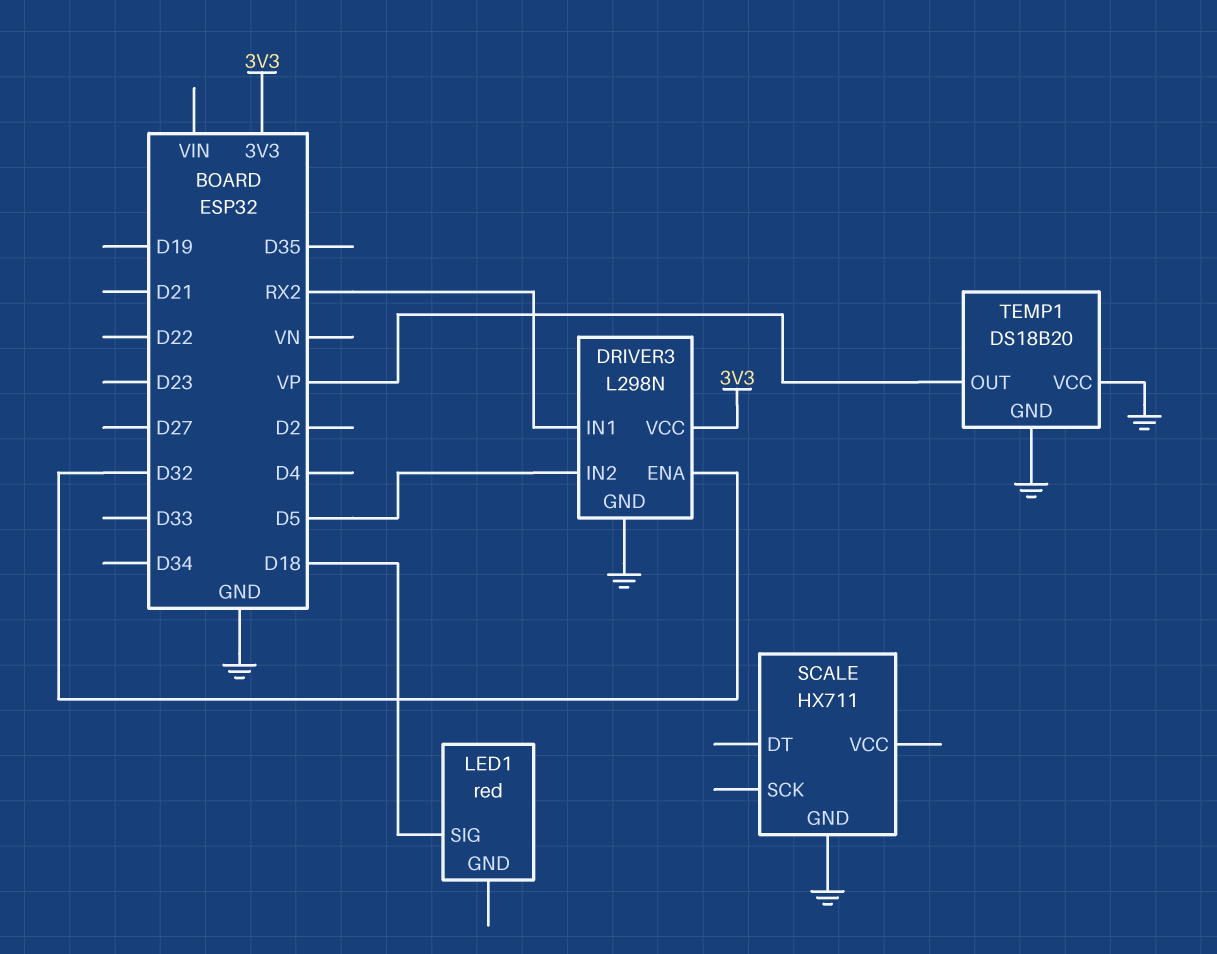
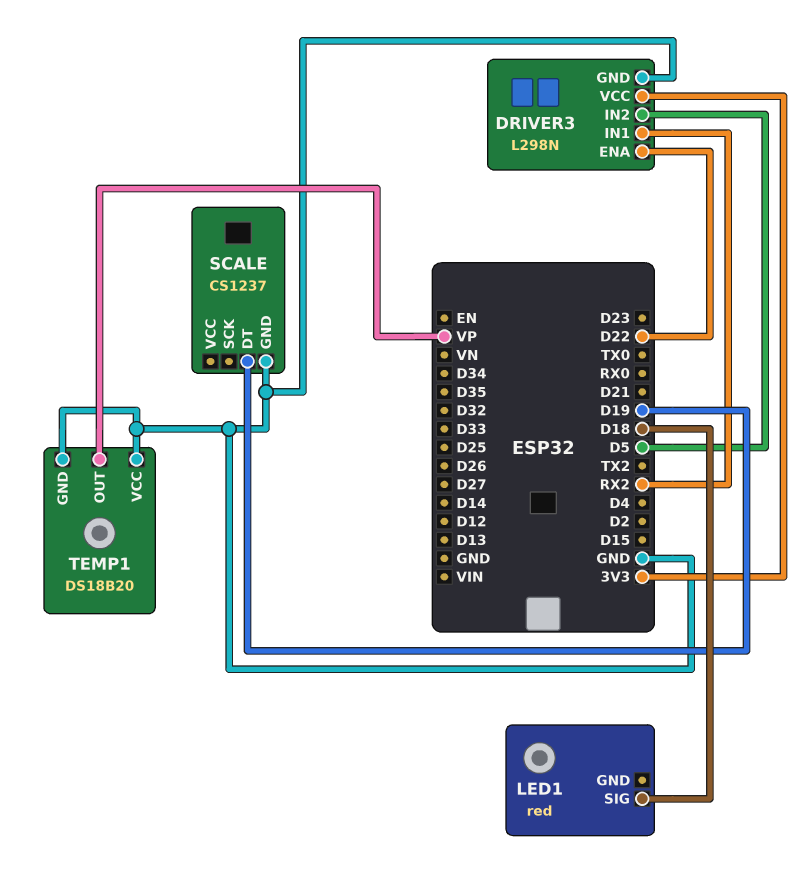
DRIVER3 pin ENA: D32 -> D22
SCALE: HX711 -> CS1237
SCALE pin DT: none -> D19

